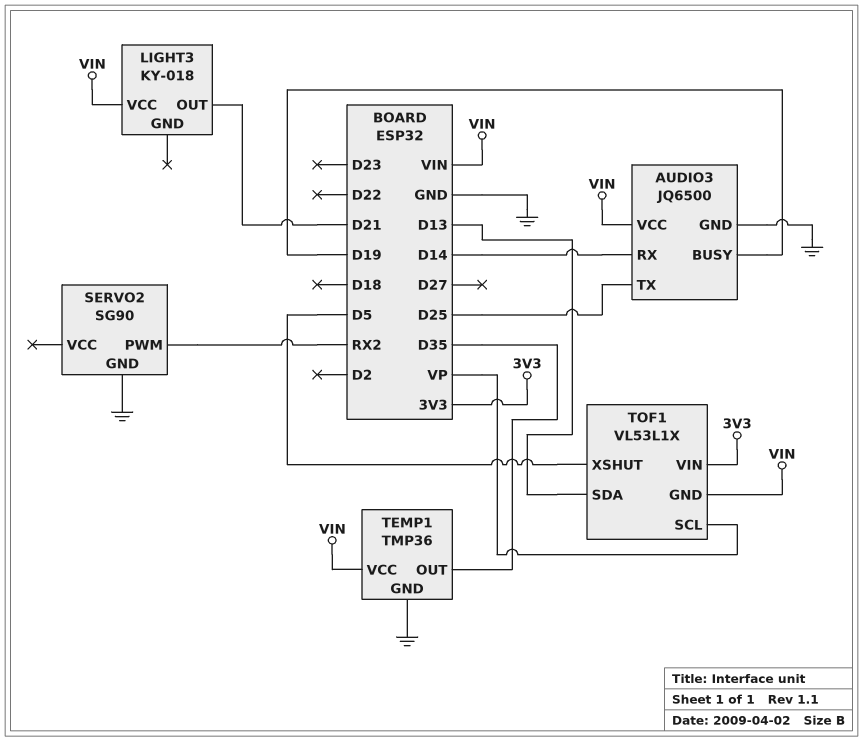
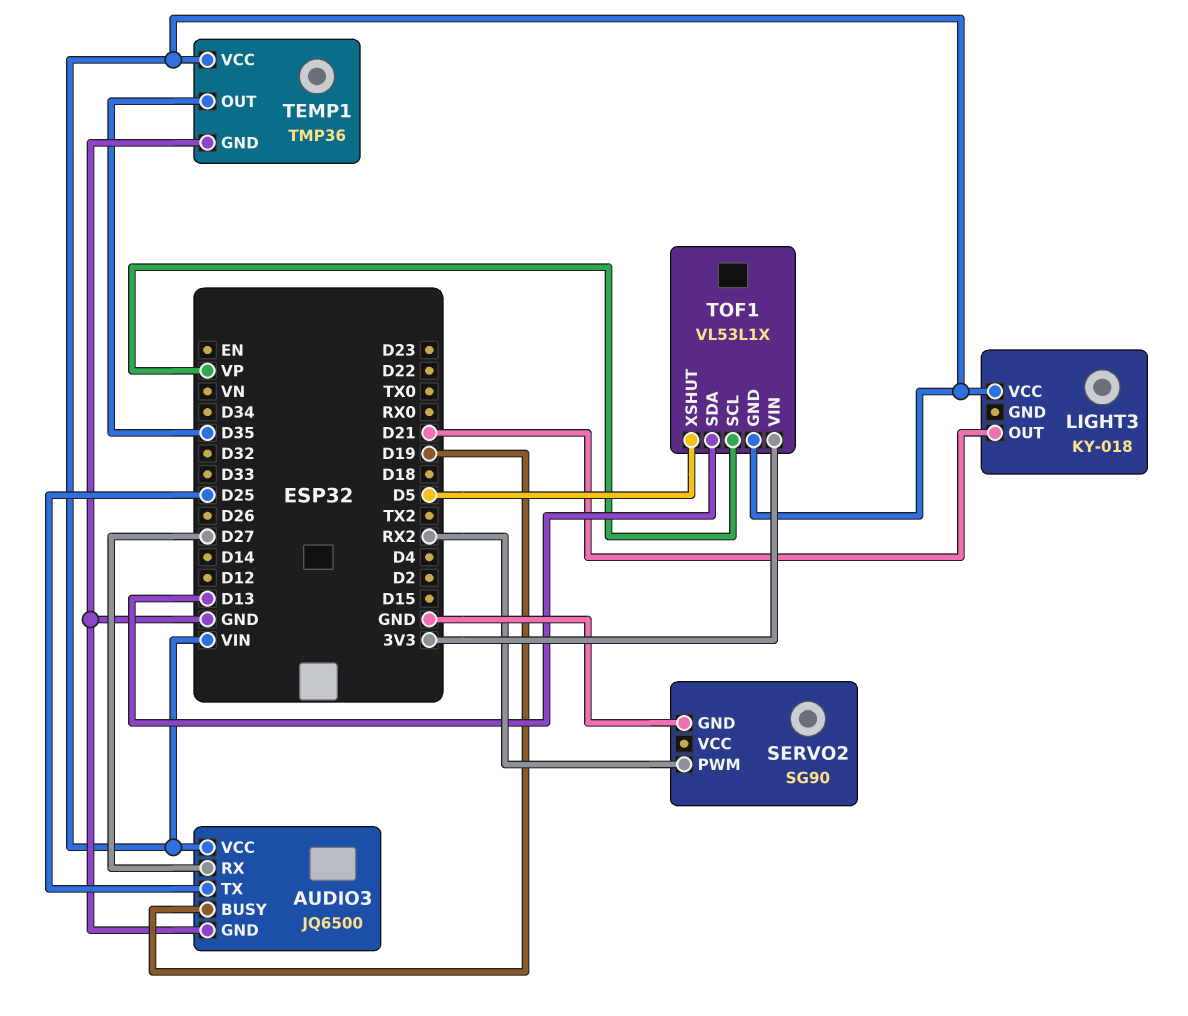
AUDIO3 pin RX: D14 -> D27

